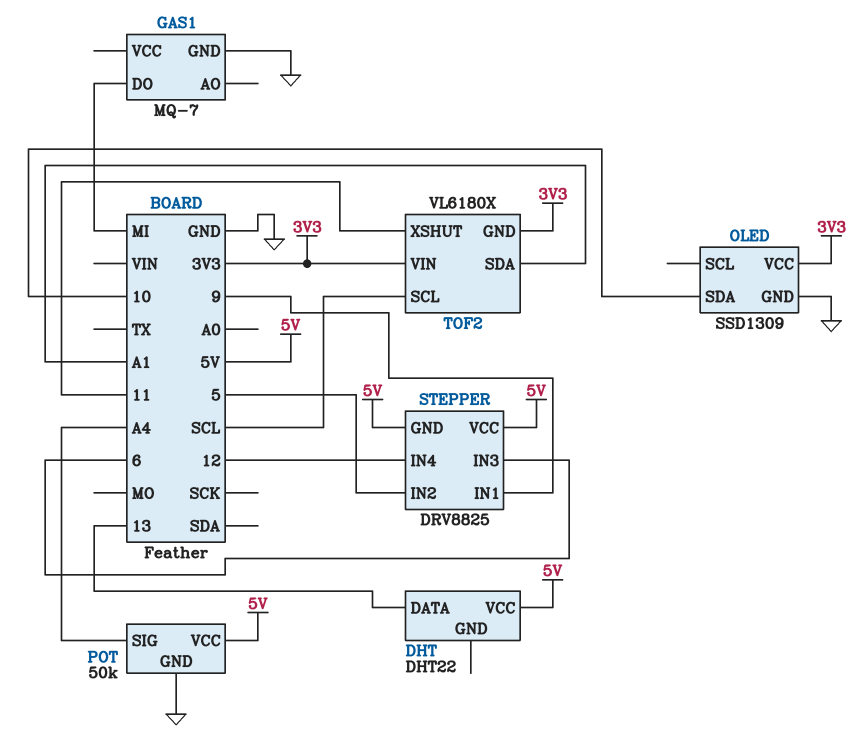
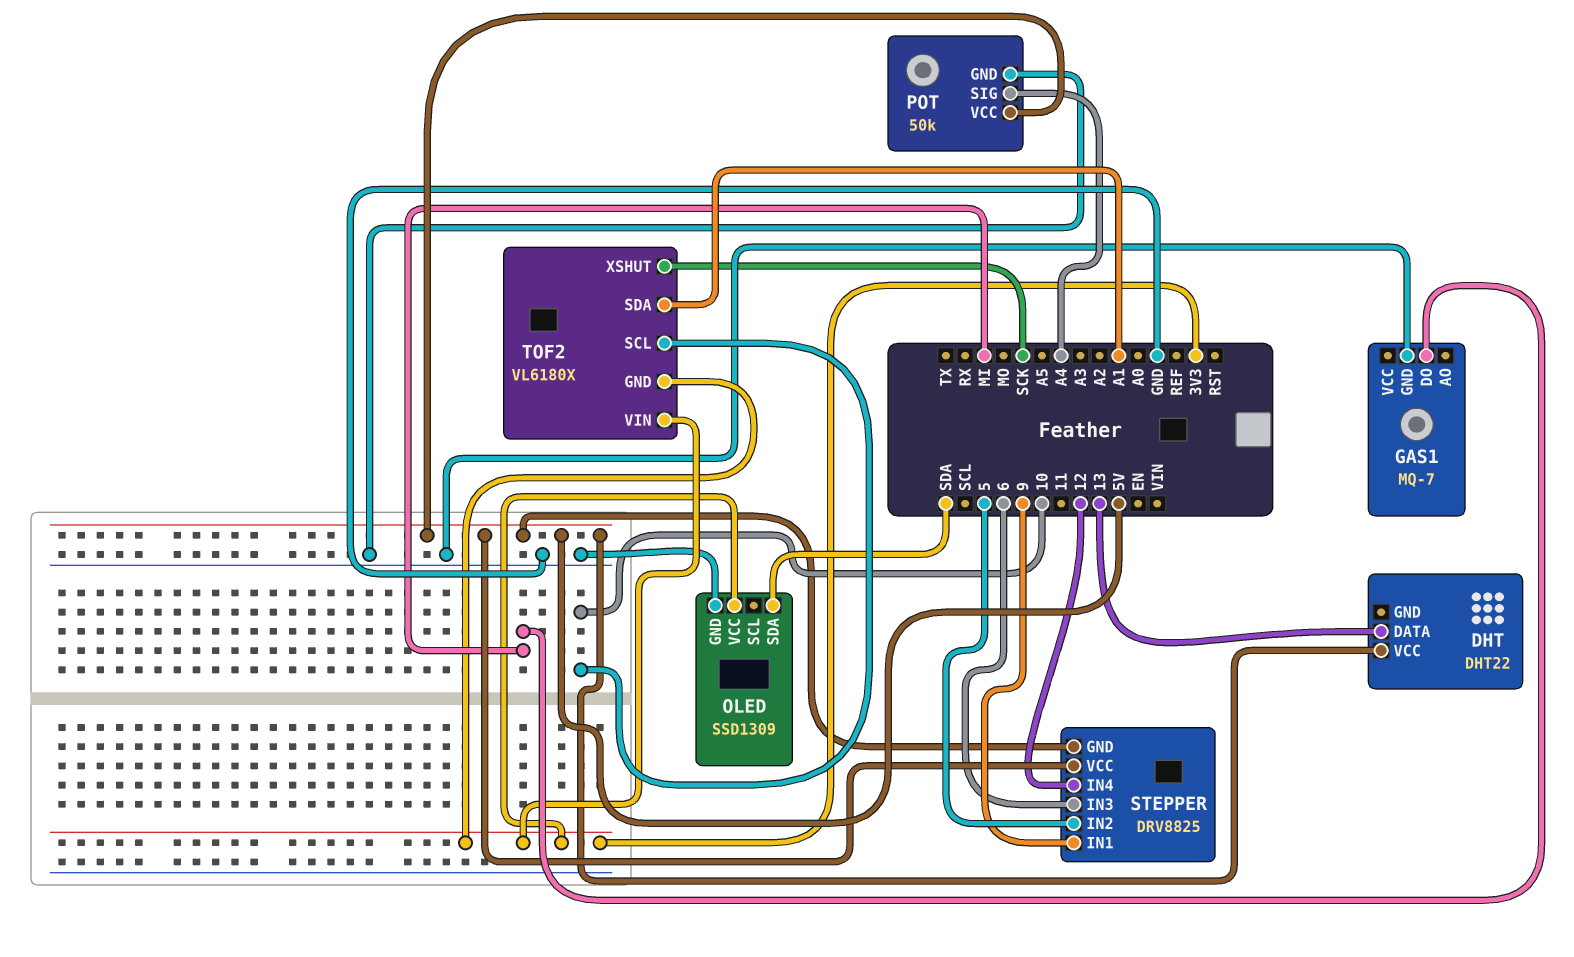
OLED pin SDA: 10 -> SDA
TOF2 pin SCL: SCL -> 10
TOF2 pin XSHUT: 11 -> SCK

